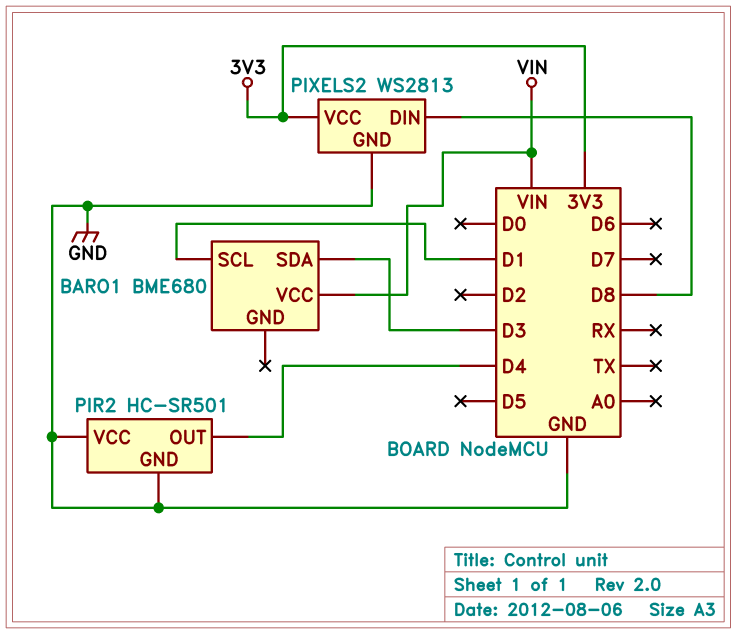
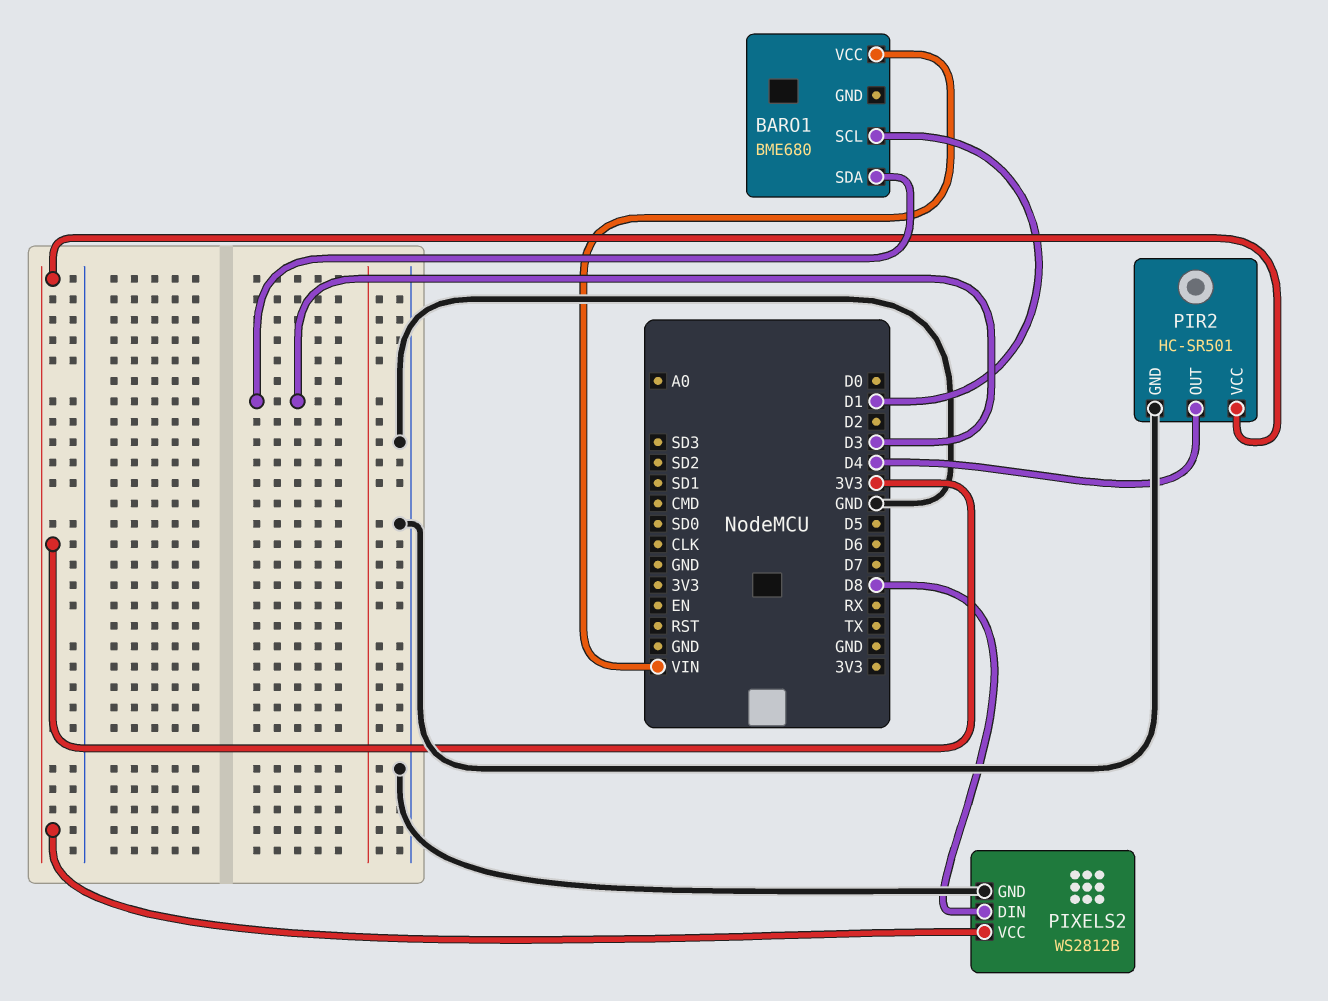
PIR2 pin VCC: GND -> 3V3
PIXELS2: WS2813 -> WS2812B

